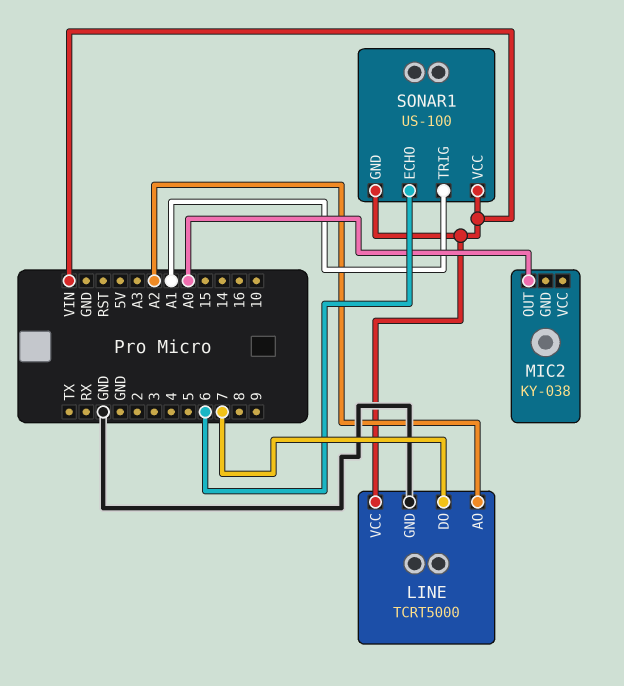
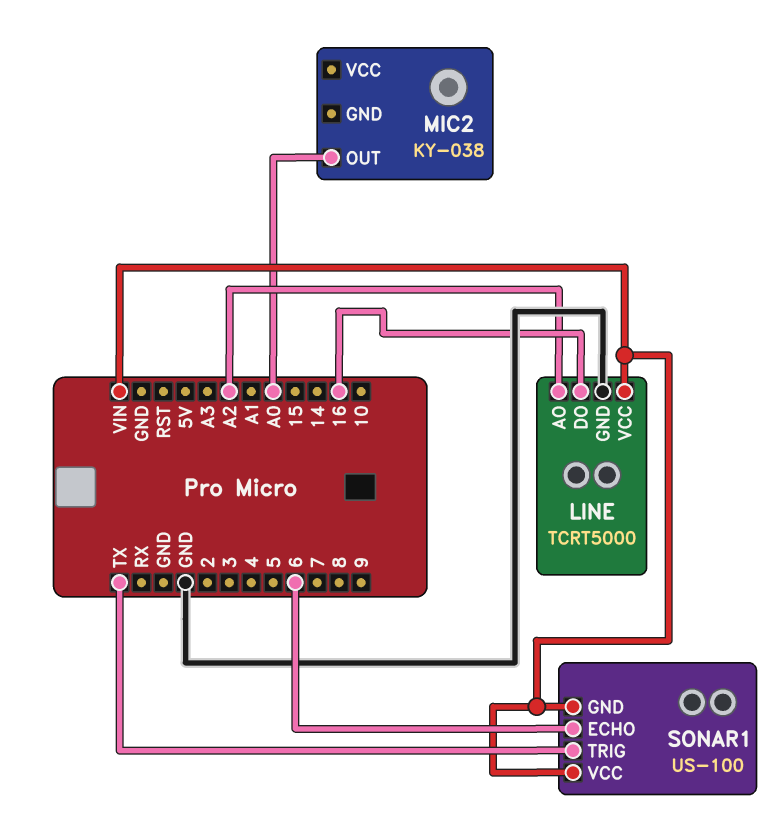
LINE pin DO: 7 -> 16
SONAR1 pin TRIG: A1 -> TX

